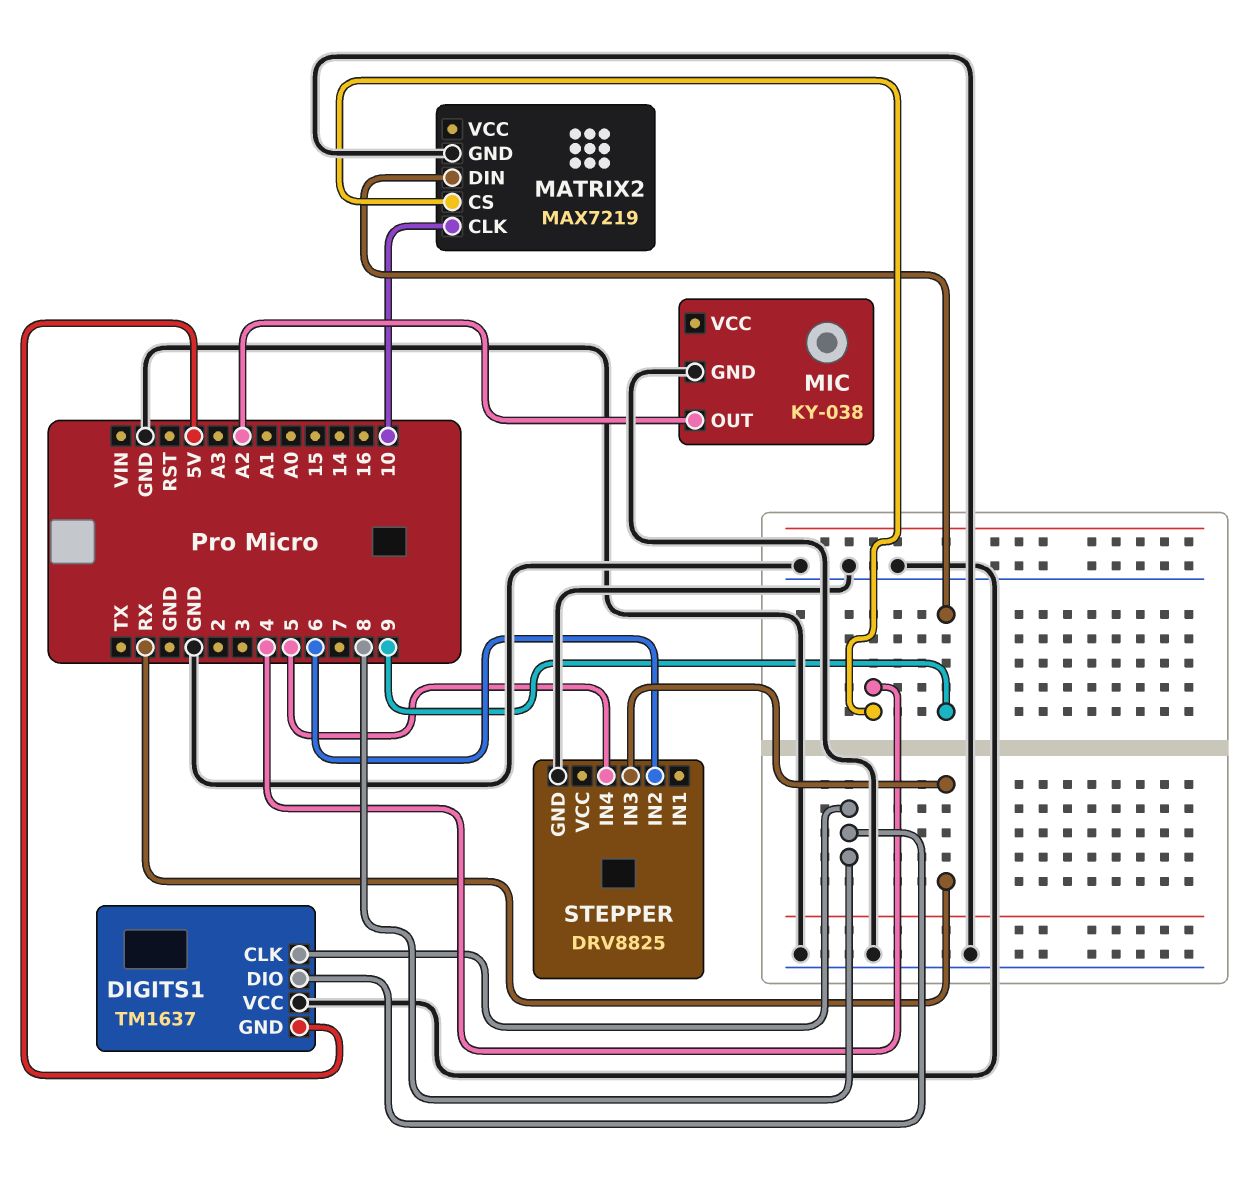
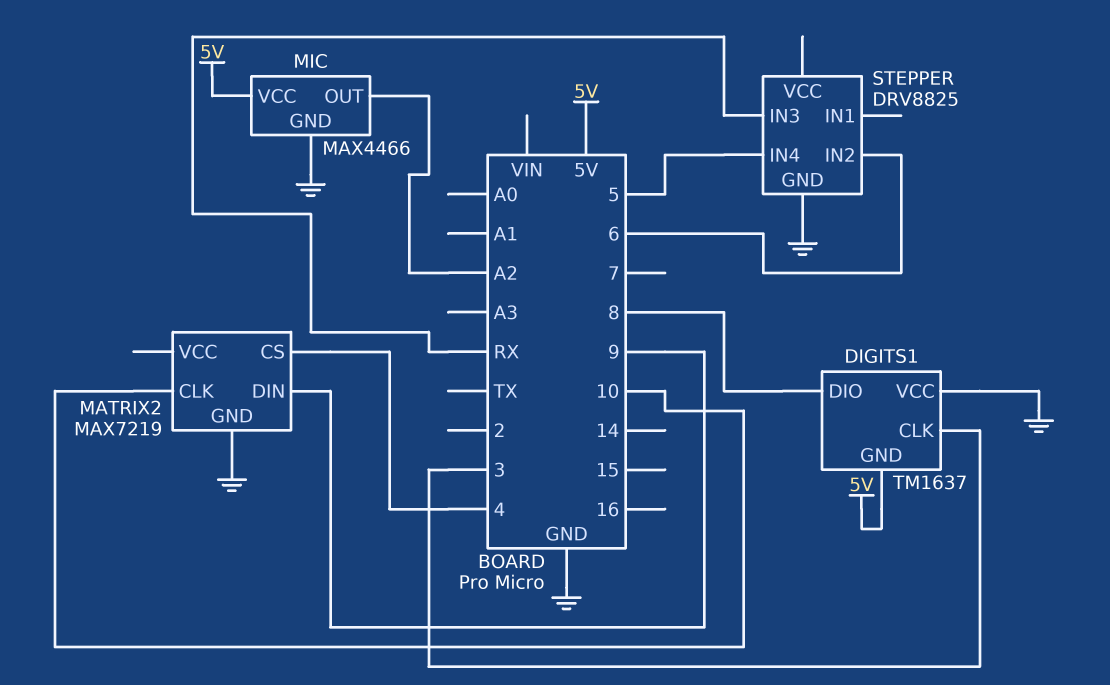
DIGITS1 pin CLK: 8 -> 3
MIC: KY-038 -> MAX4466
MIC pin VCC: none -> 5V

